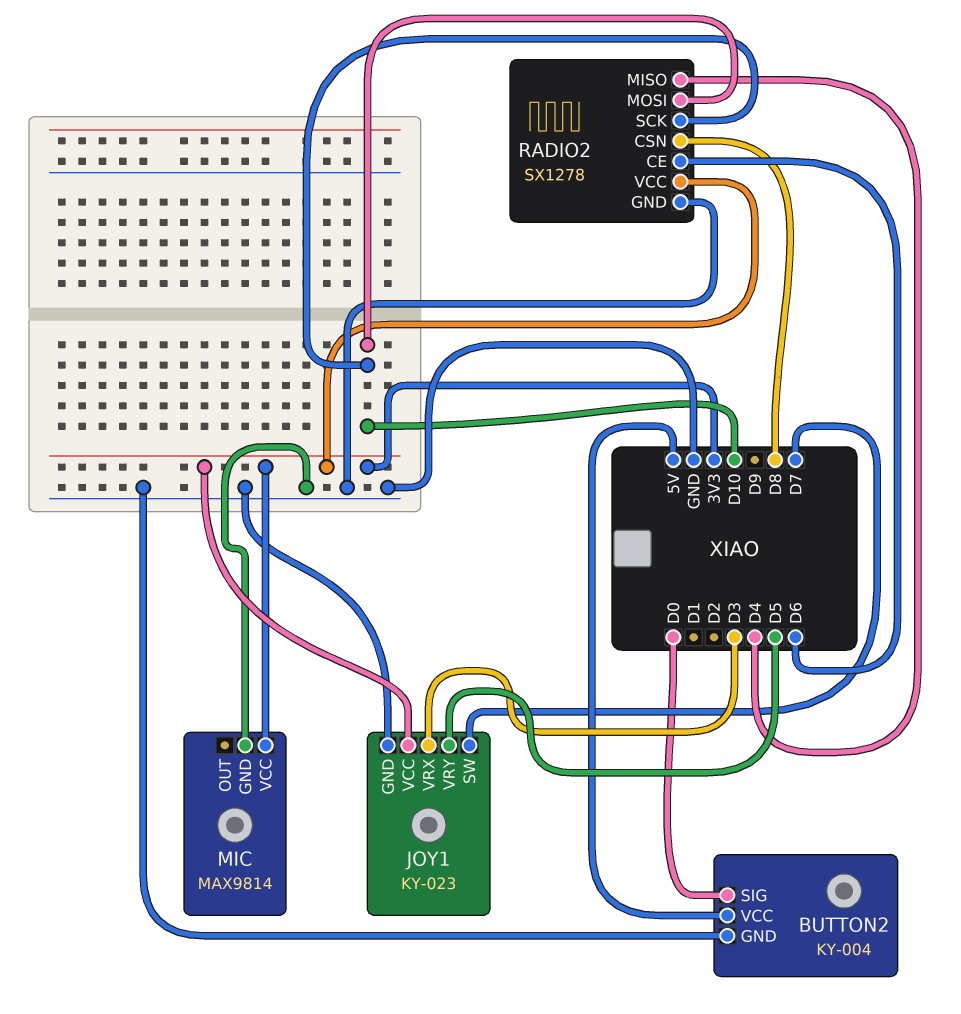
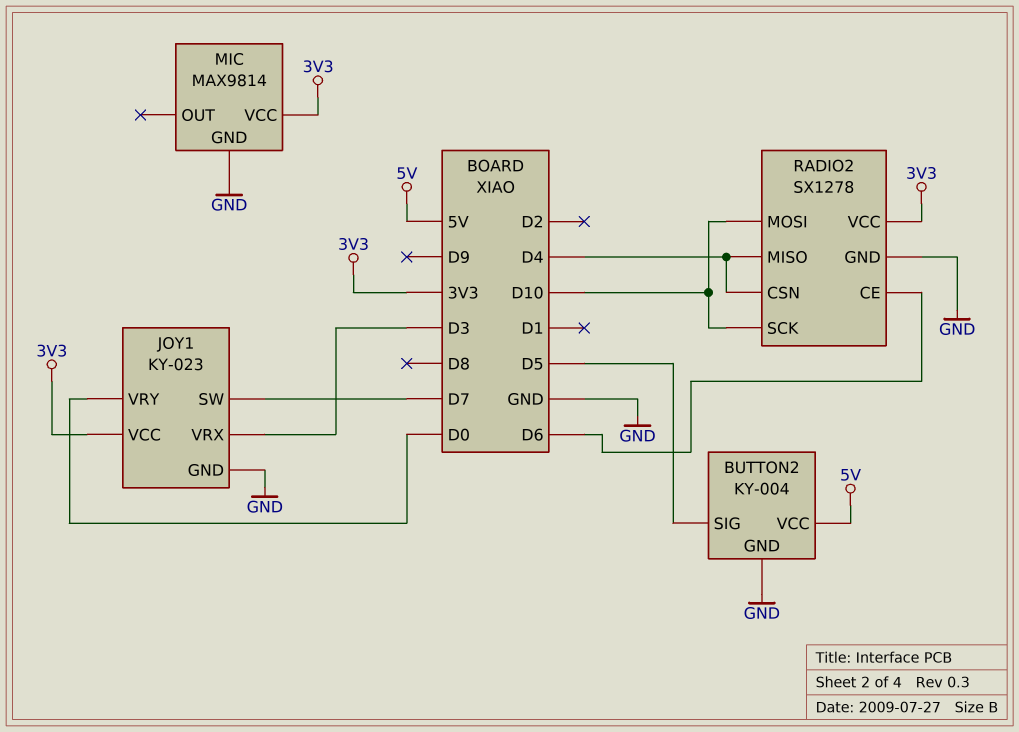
BUTTON2 pin SIG: D0 -> D5
JOY1 pin VRY: D5 -> D0
RADIO2 pin CSN: D8 -> D4

